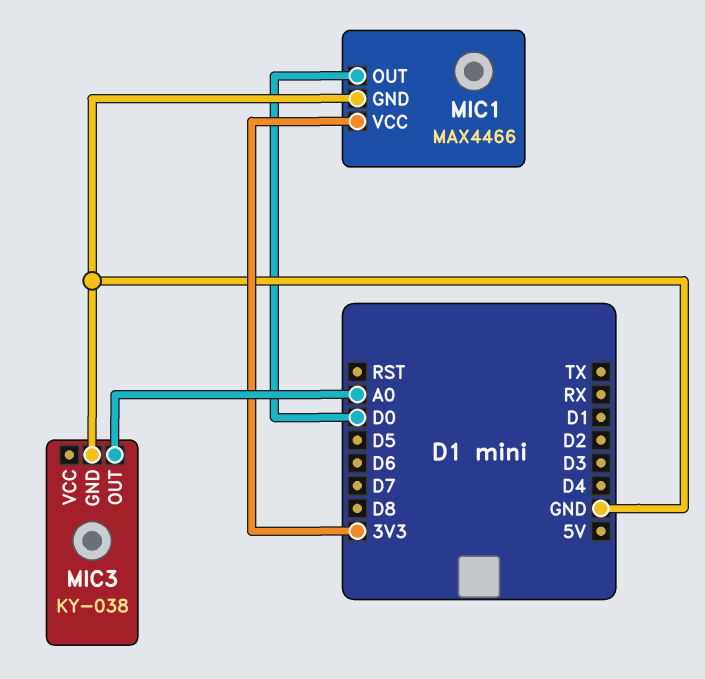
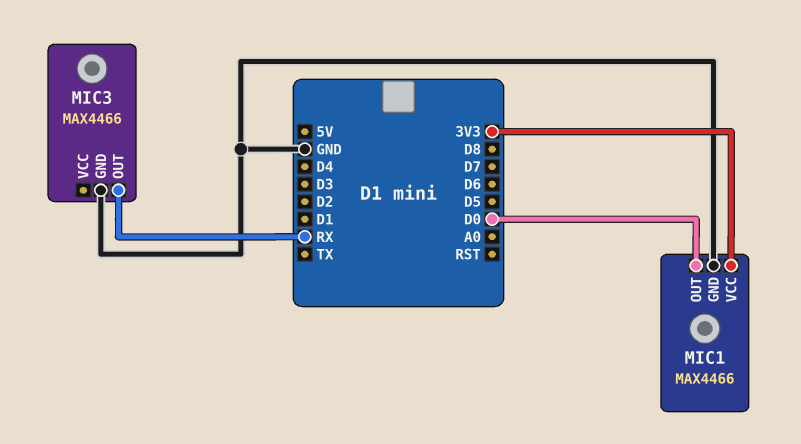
MIC3: KY-038 -> MAX4466
MIC3 pin OUT: A0 -> RX

